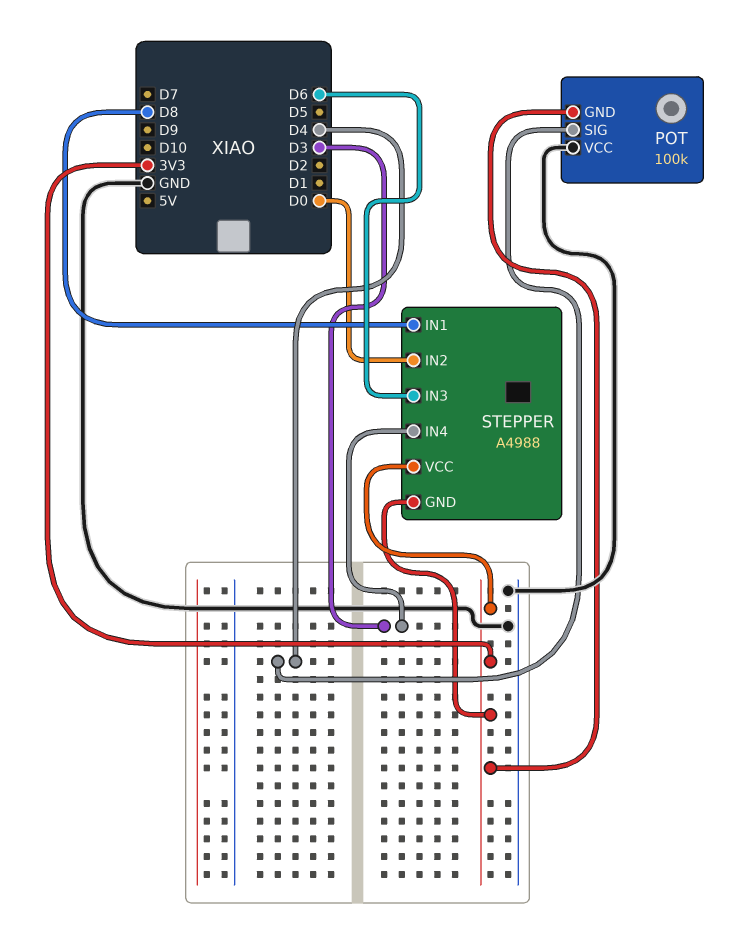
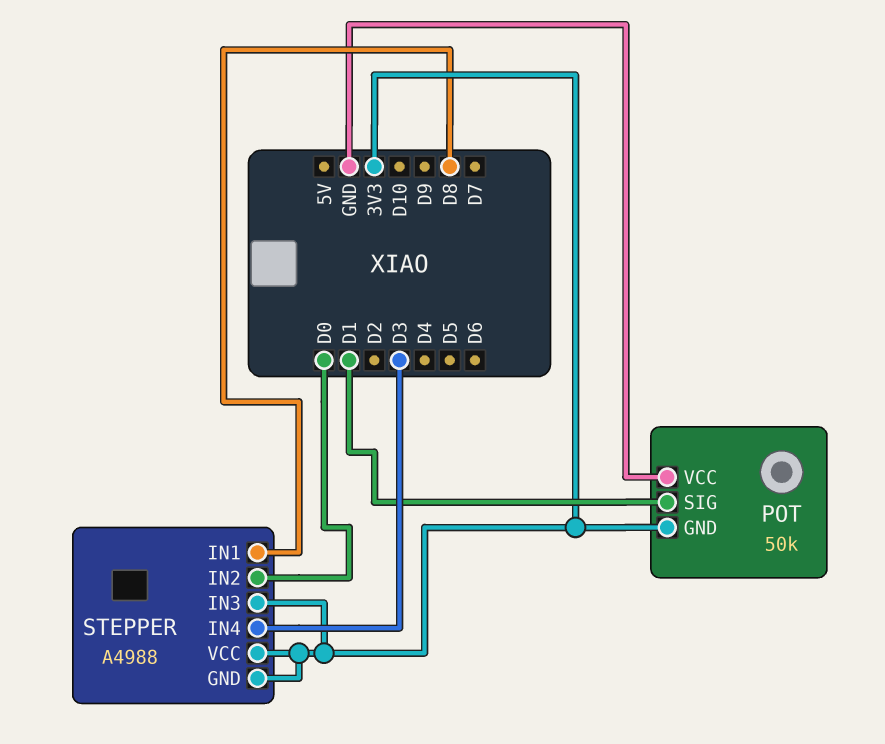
POT: 100k -> 50k
POT pin SIG: D4 -> D1
STEPPER pin IN3: D6 -> 3V3

